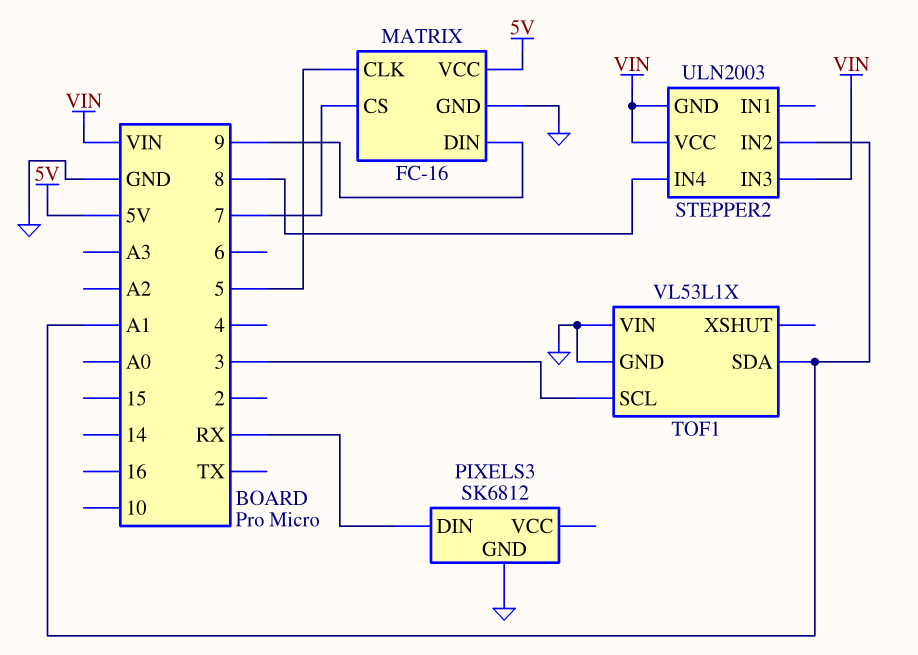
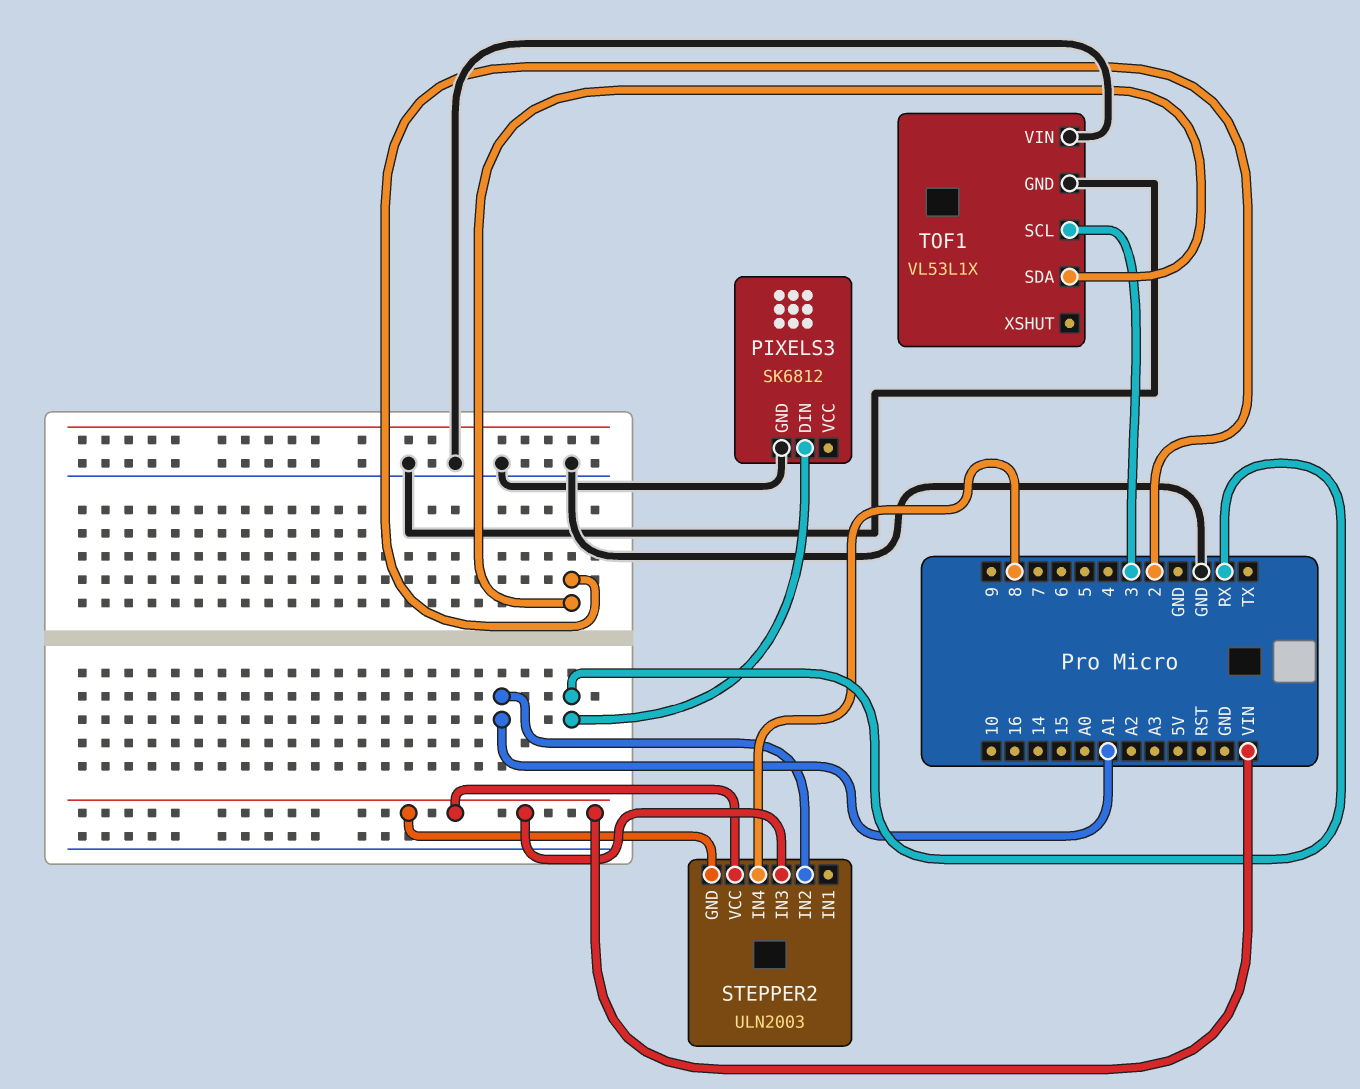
MATRIX: FC-16 -> none
MATRIX pin CLK: 5 -> none
MATRIX pin CS: 7 -> none
MATRIX pin DIN: 9 -> none
MATRIX pin GND: GND -> none
MATRIX pin VCC: 5V -> none
TOF1 pin SDA: A1 -> 2

